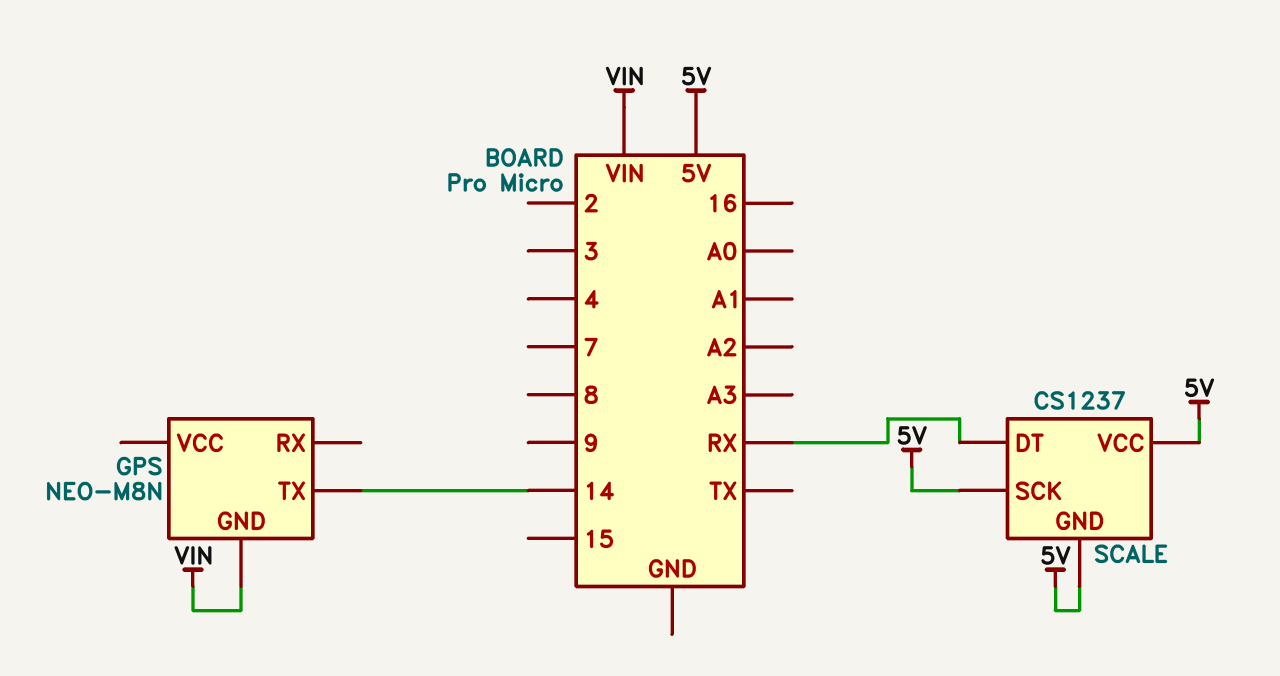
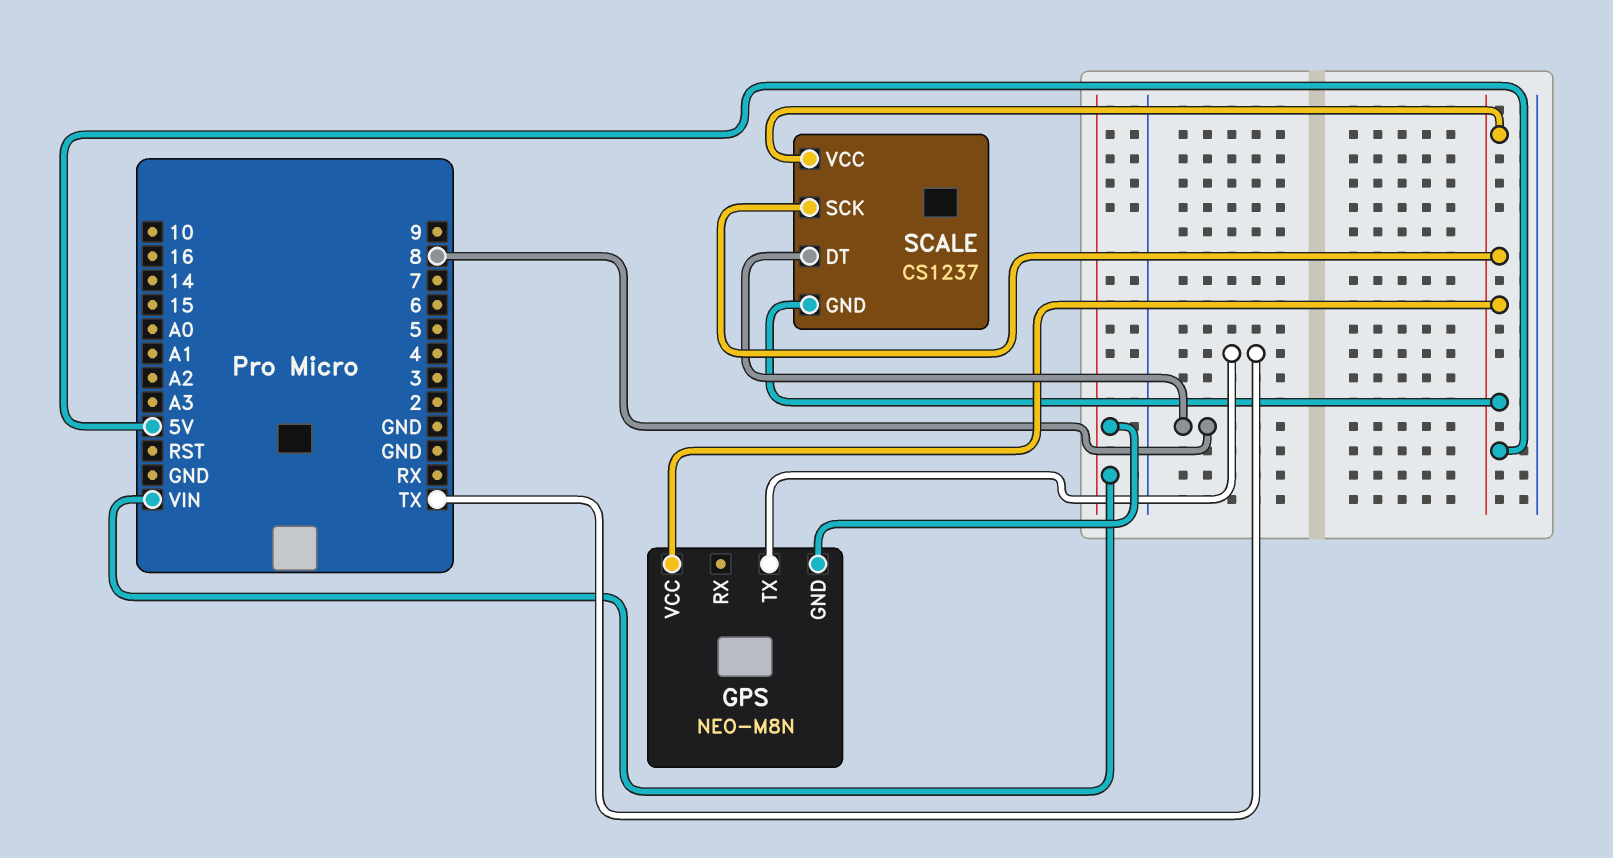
GPS pin TX: 14 -> TX
GPS pin VCC: none -> 5V
SCALE pin DT: RX -> 8

